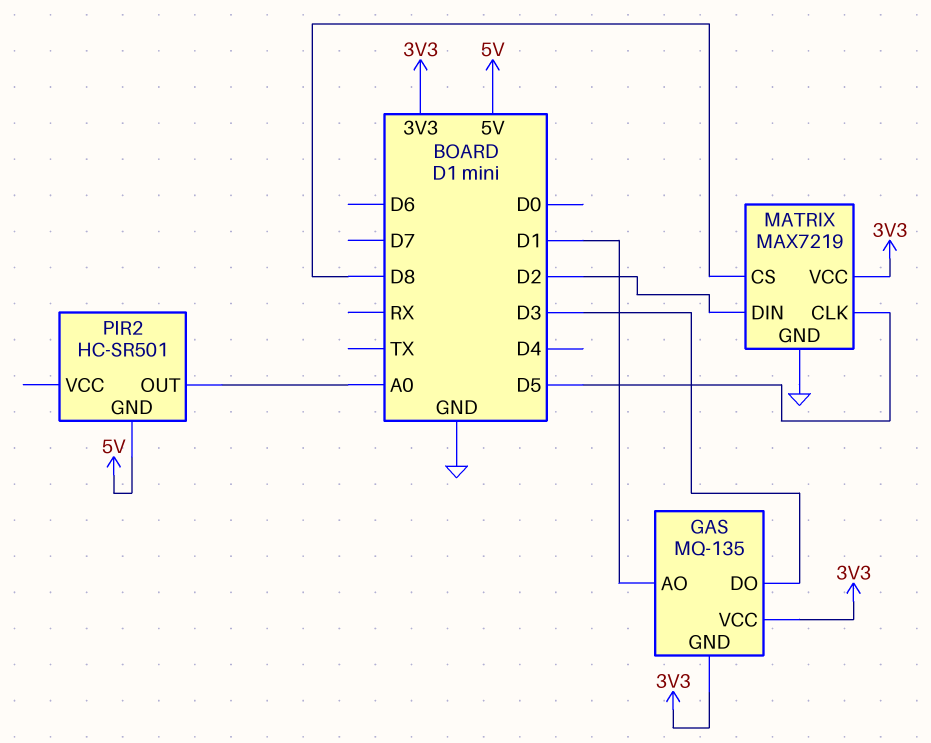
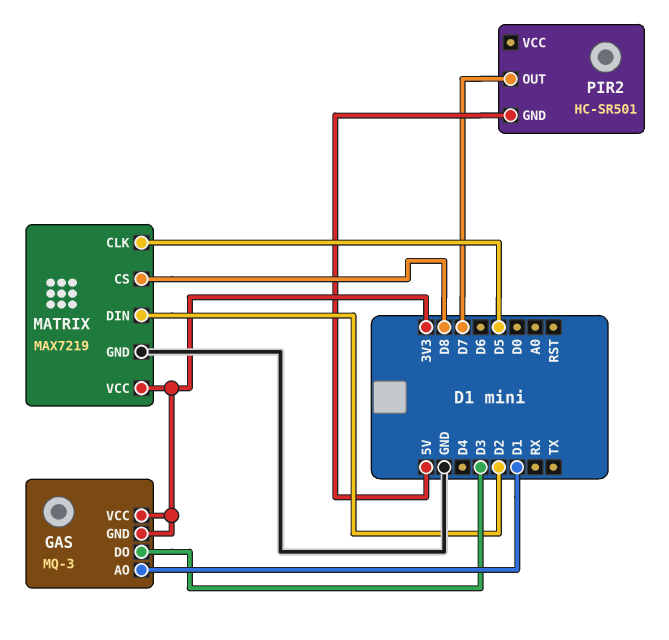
GAS: MQ-135 -> MQ-3
PIR2 pin OUT: A0 -> D7

